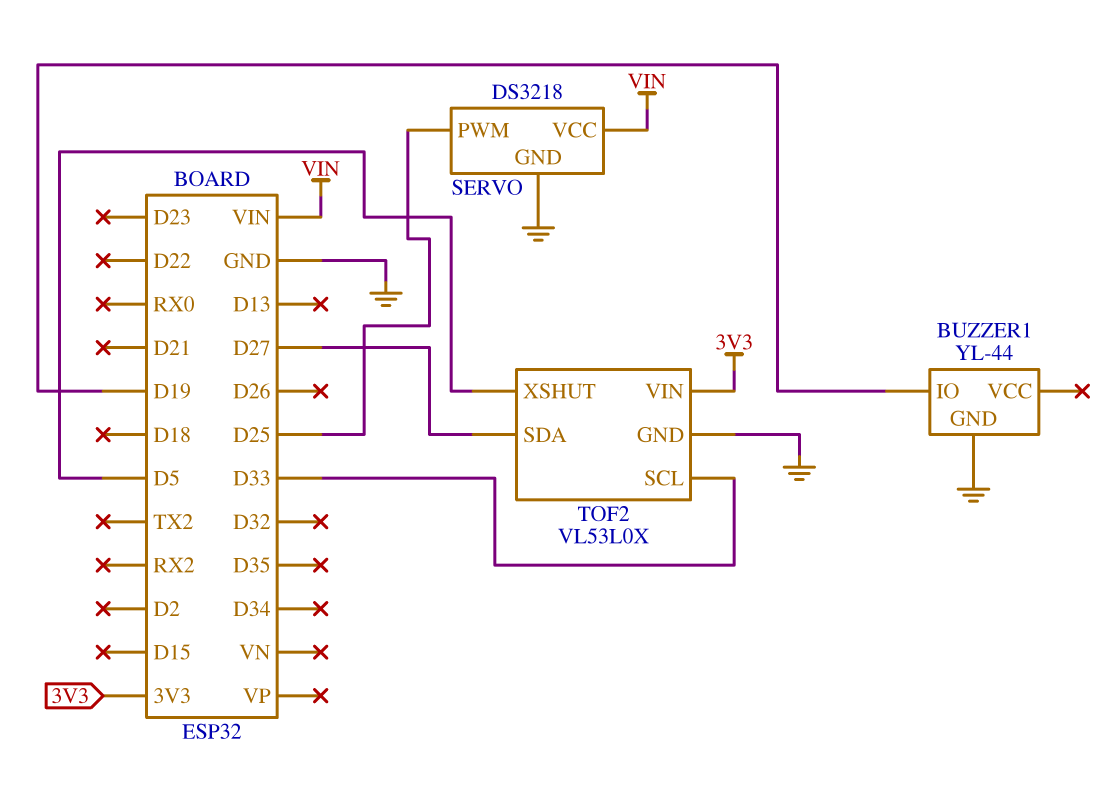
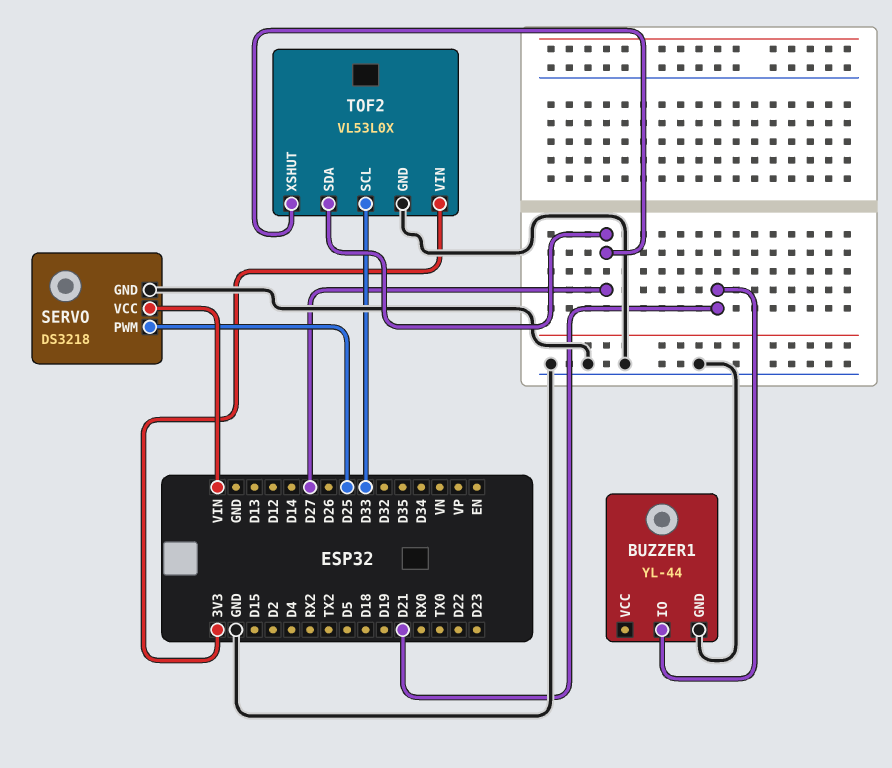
BUZZER1 pin IO: D19 -> D21
TOF2 pin XSHUT: D5 -> D27

